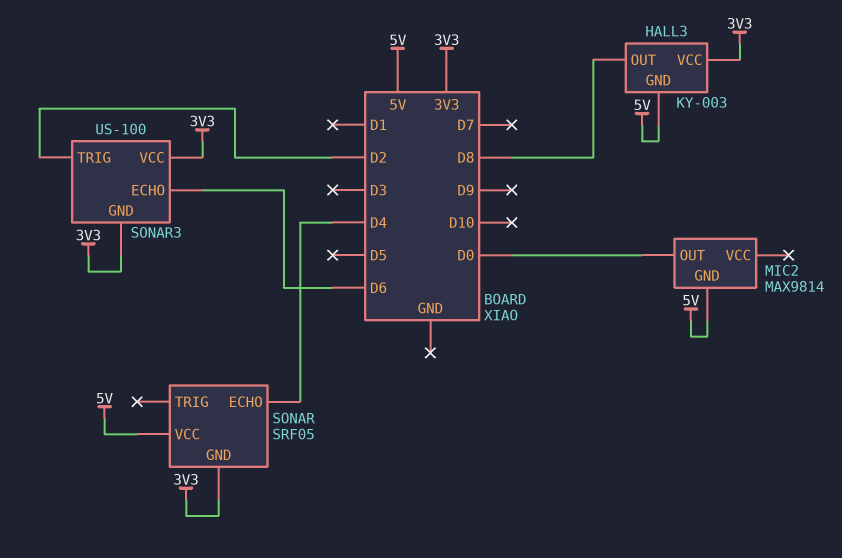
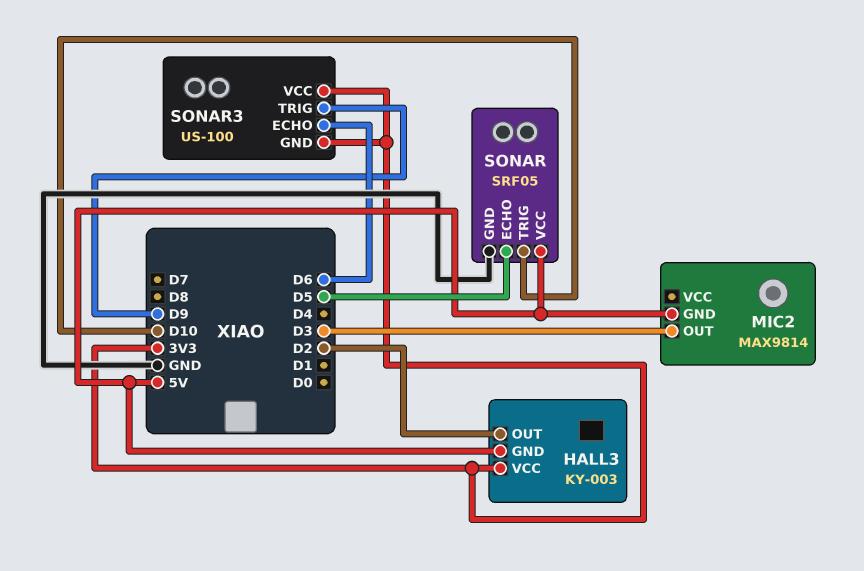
HALL3 pin OUT: D8 -> D2
MIC2 pin OUT: D0 -> D3
SONAR pin ECHO: D4 -> D5
SONAR pin GND: 3V3 -> GND
SONAR pin TRIG: none -> D10
SONAR3 pin TRIG: D2 -> D9

